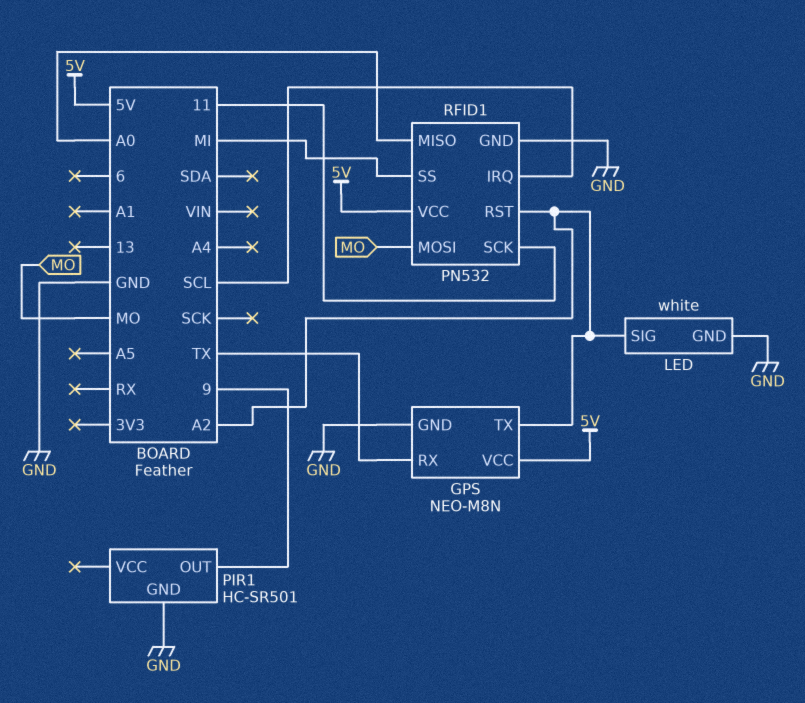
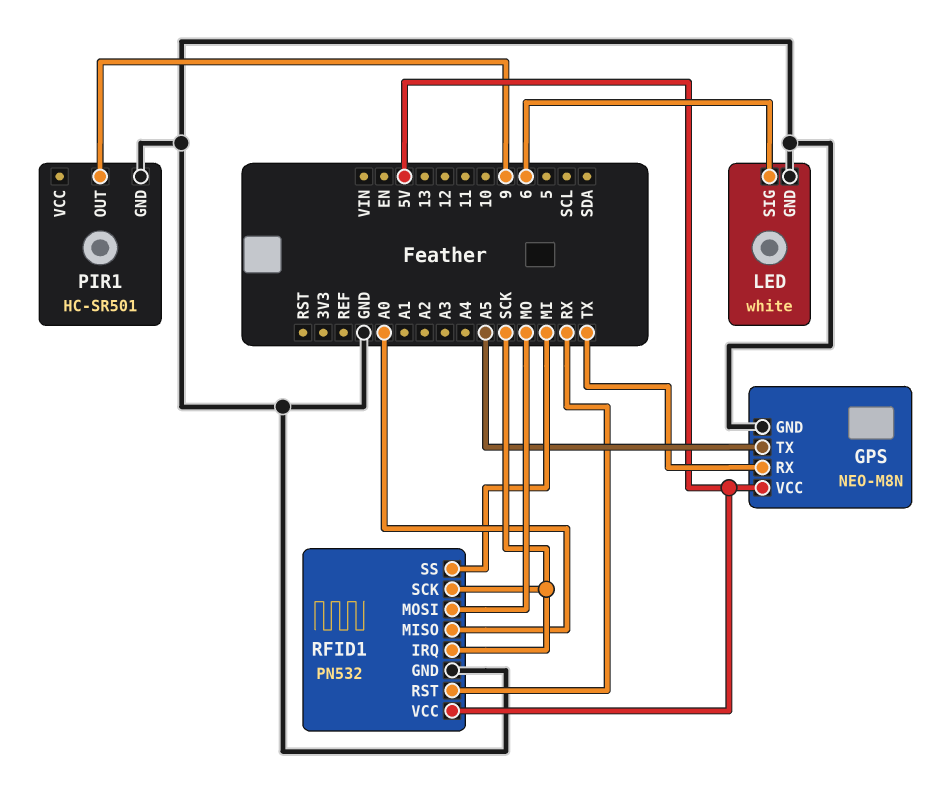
GPS pin TX: A2 -> A5
LED pin SIG: A2 -> 6
RFID1 pin IRQ: SCL -> SCK
RFID1 pin RST: A2 -> RX
RFID1 pin SCK: 11 -> SCK

